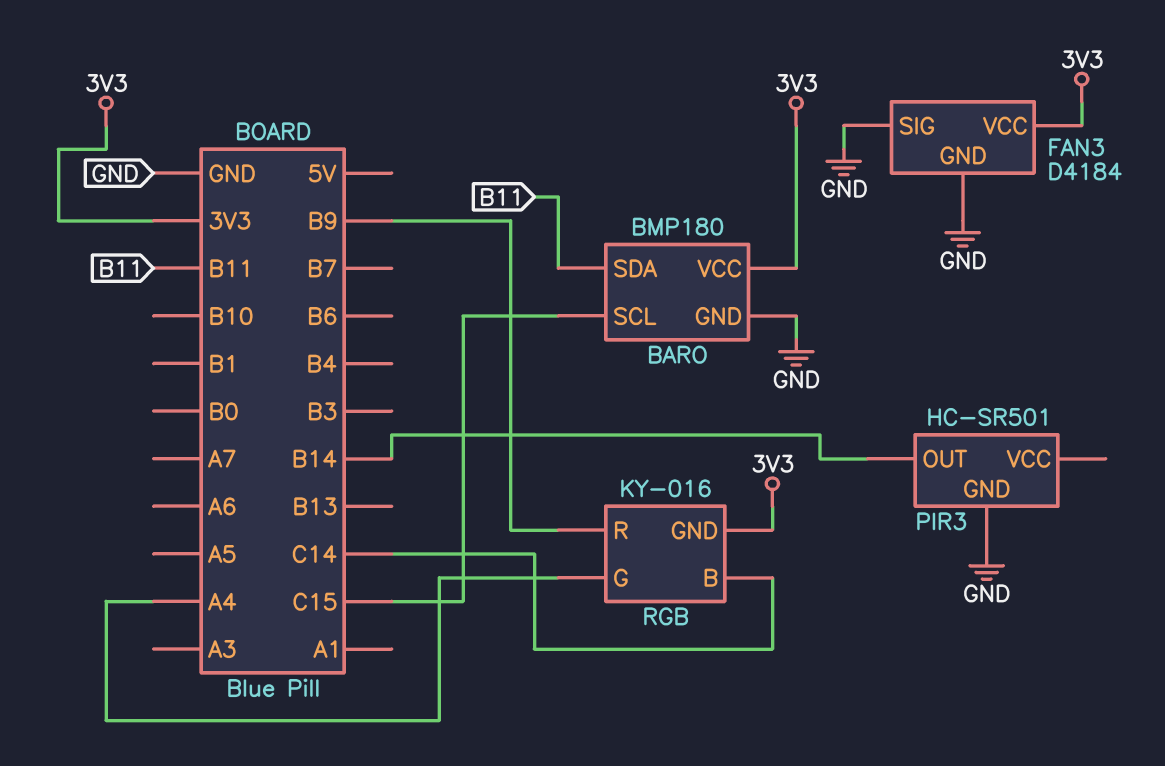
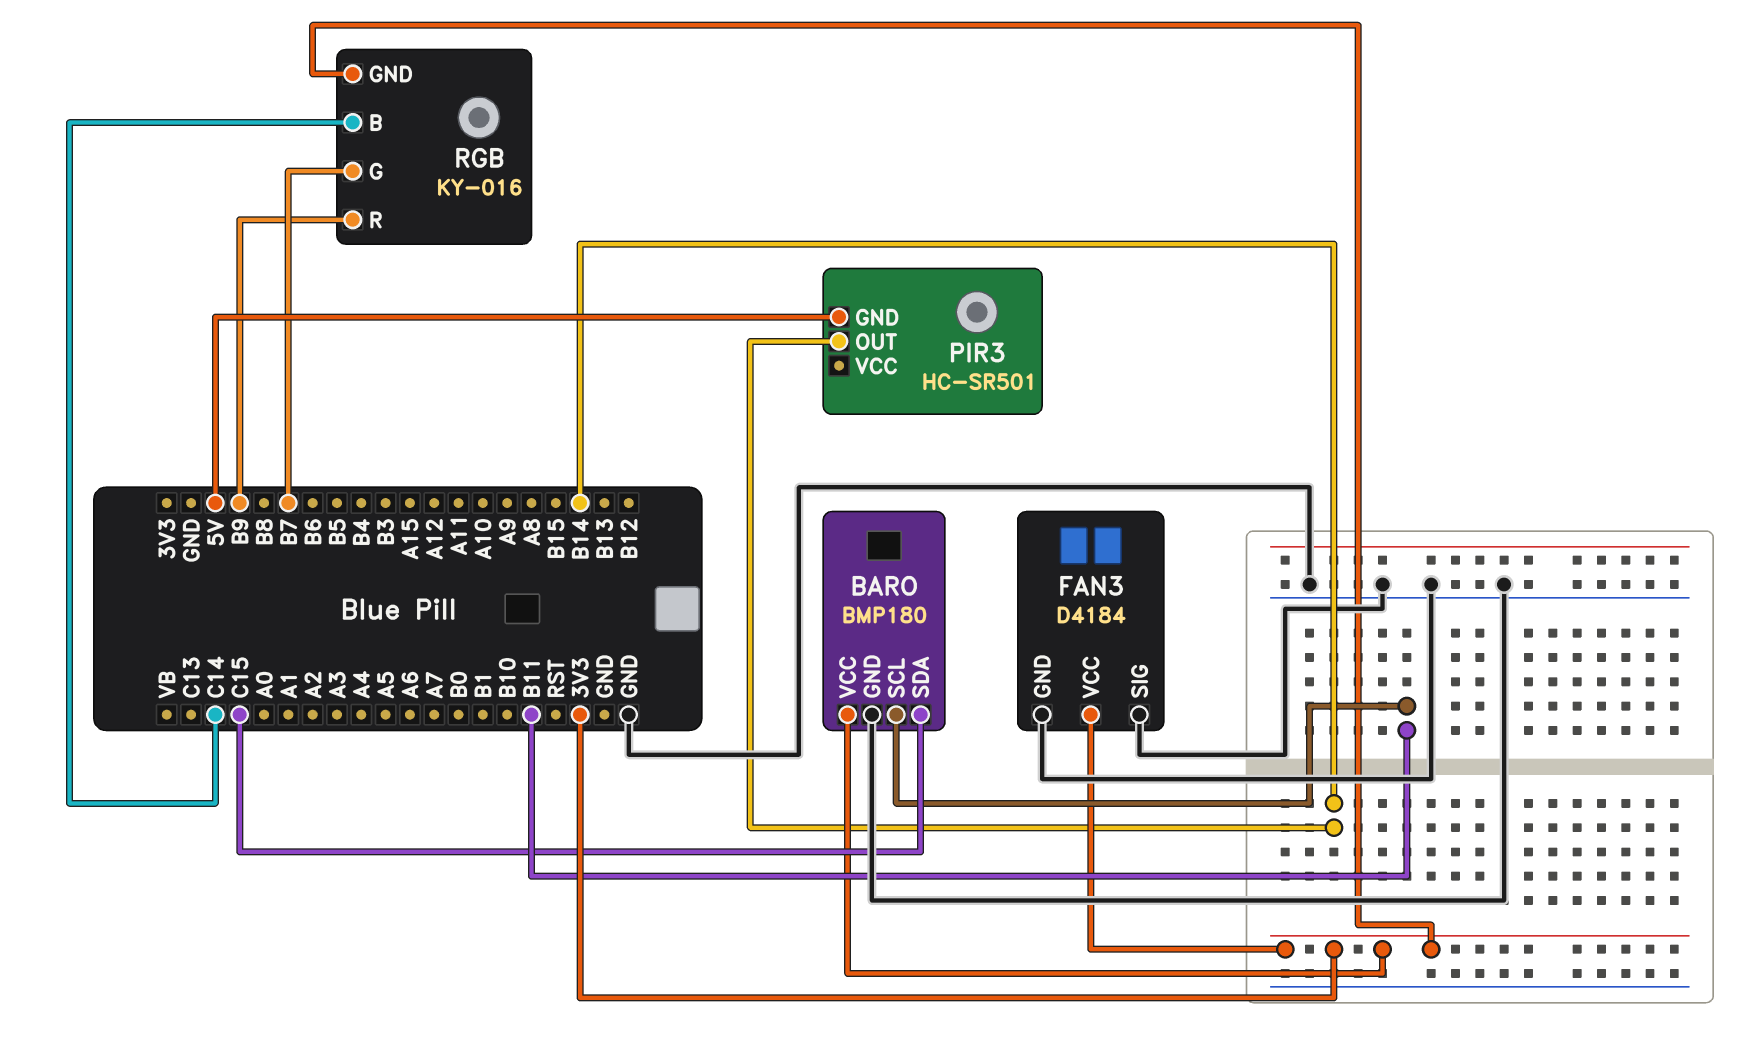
BARO pin SCL: C15 -> B11
BARO pin SDA: B11 -> C15
PIR3 pin GND: GND -> 5V
RGB pin G: A4 -> B7

